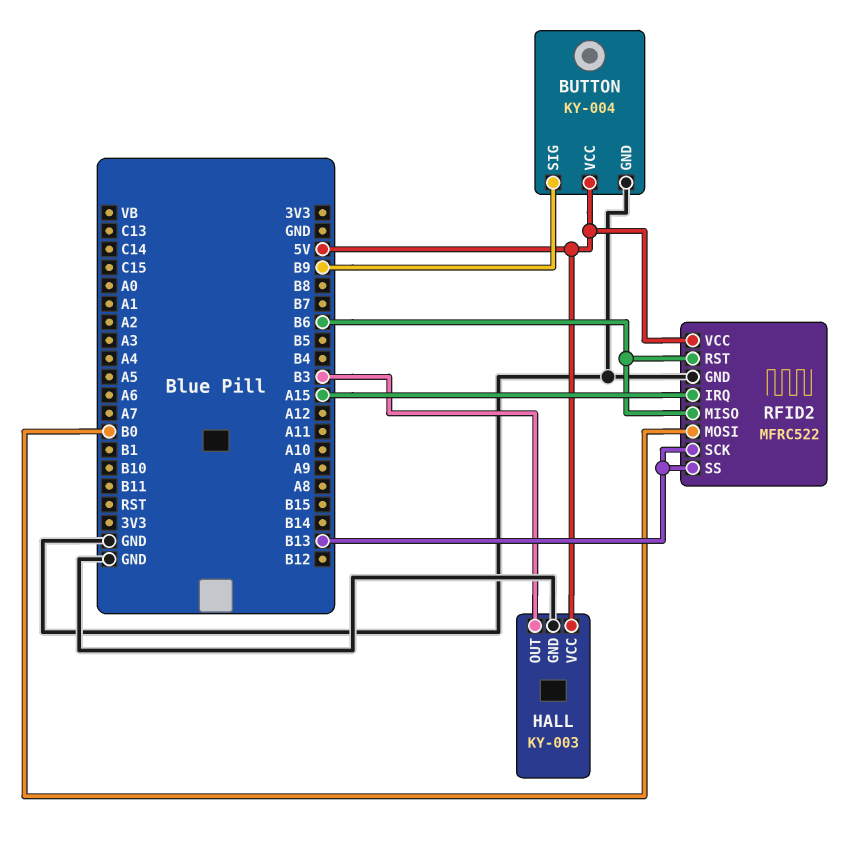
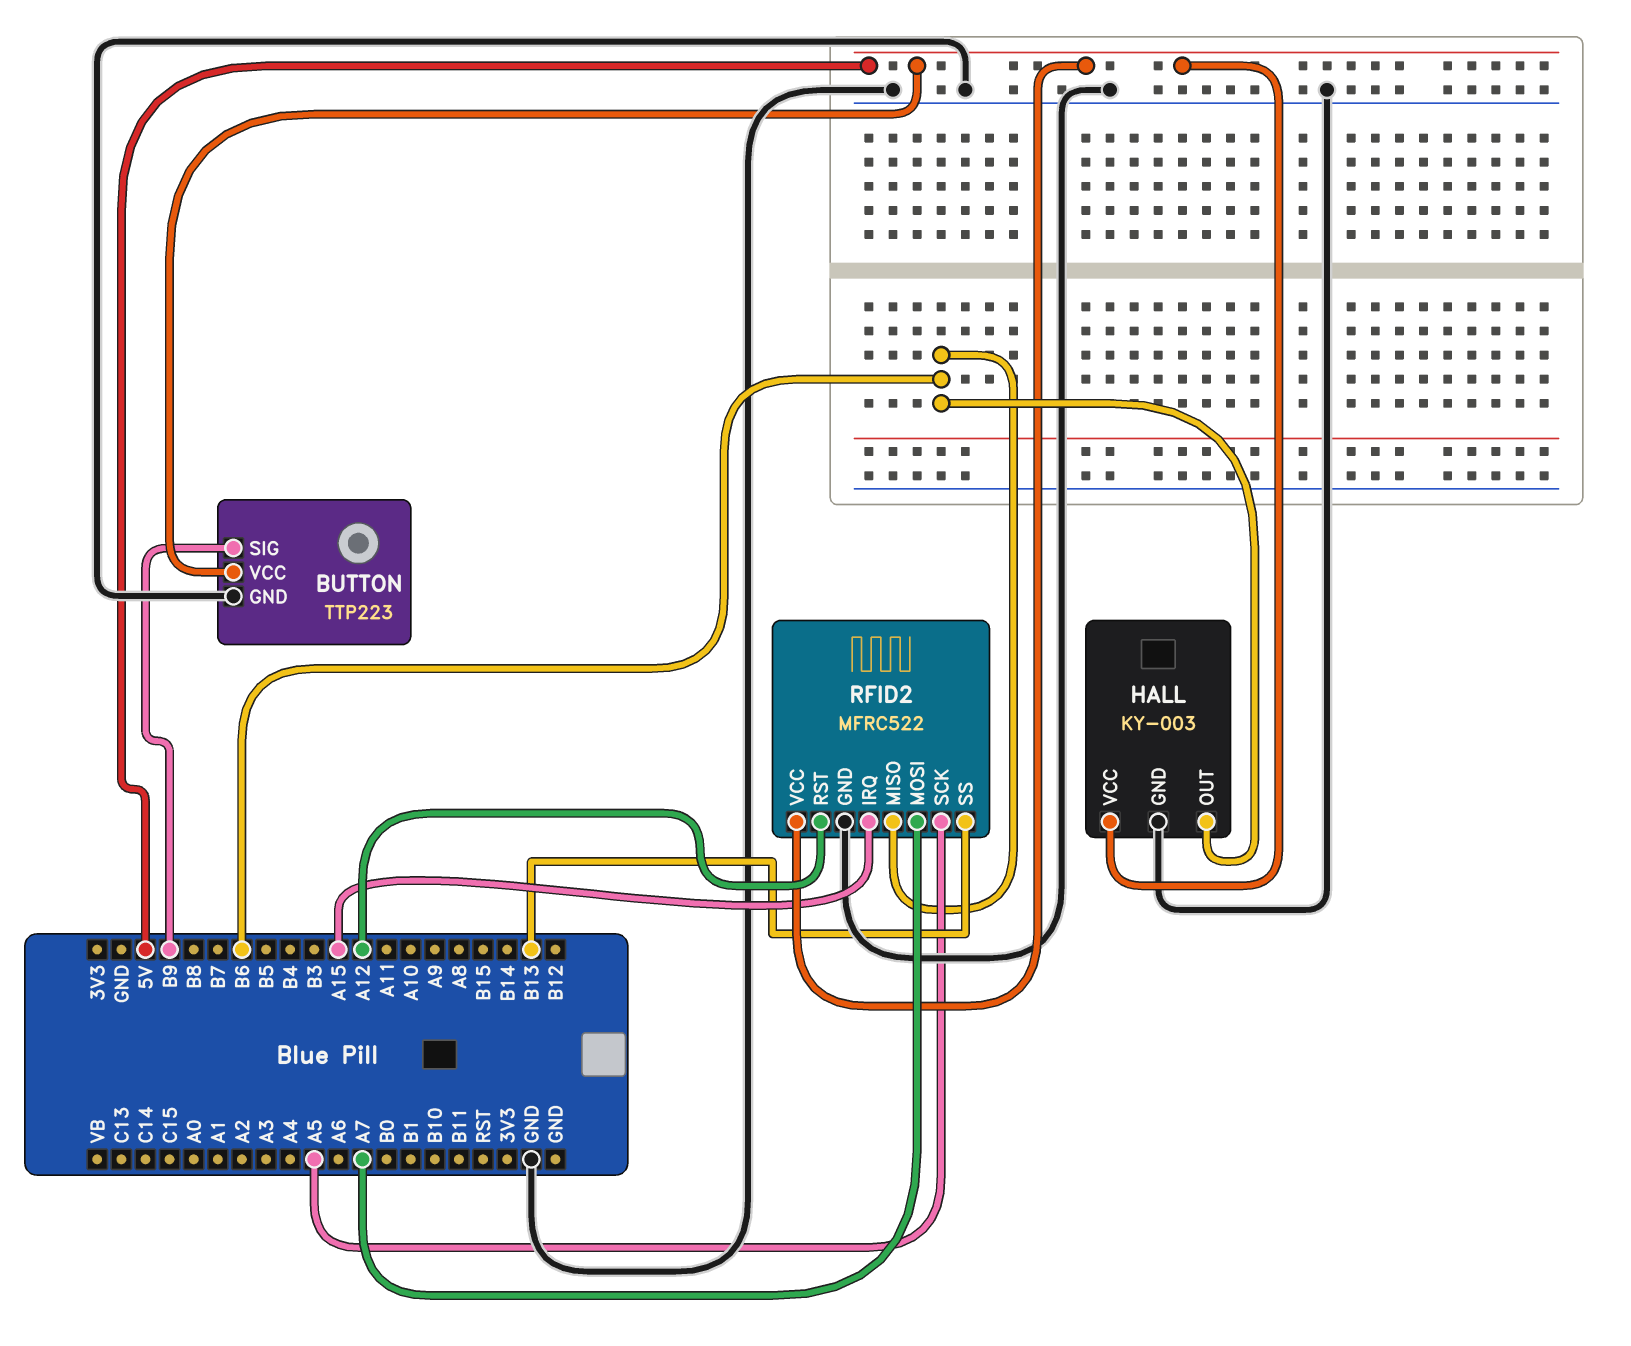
BUTTON: KY-004 -> TTP223
HALL pin OUT: B3 -> B6
RFID2 pin MOSI: B0 -> A7
RFID2 pin RST: B6 -> A12
RFID2 pin SCK: B13 -> A5

